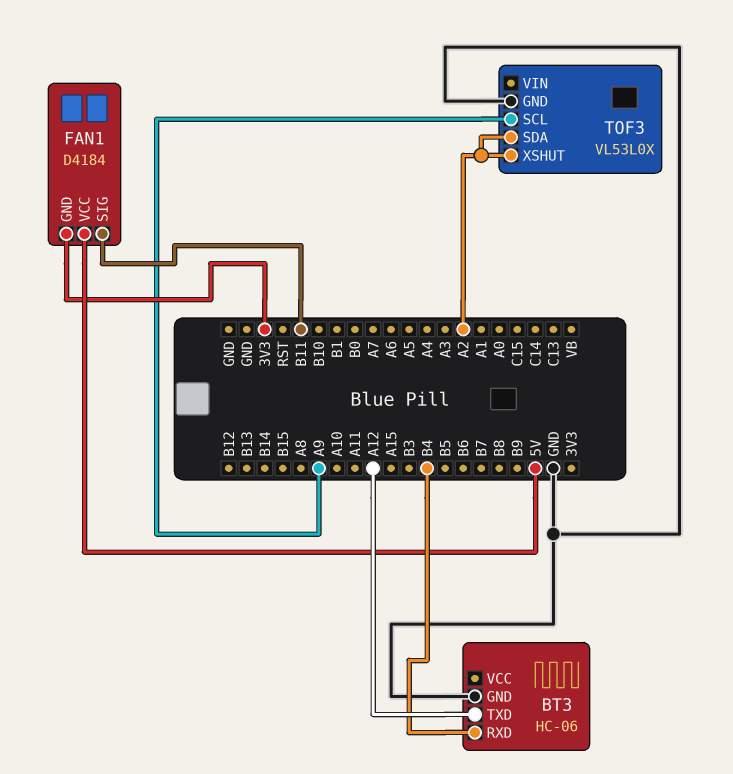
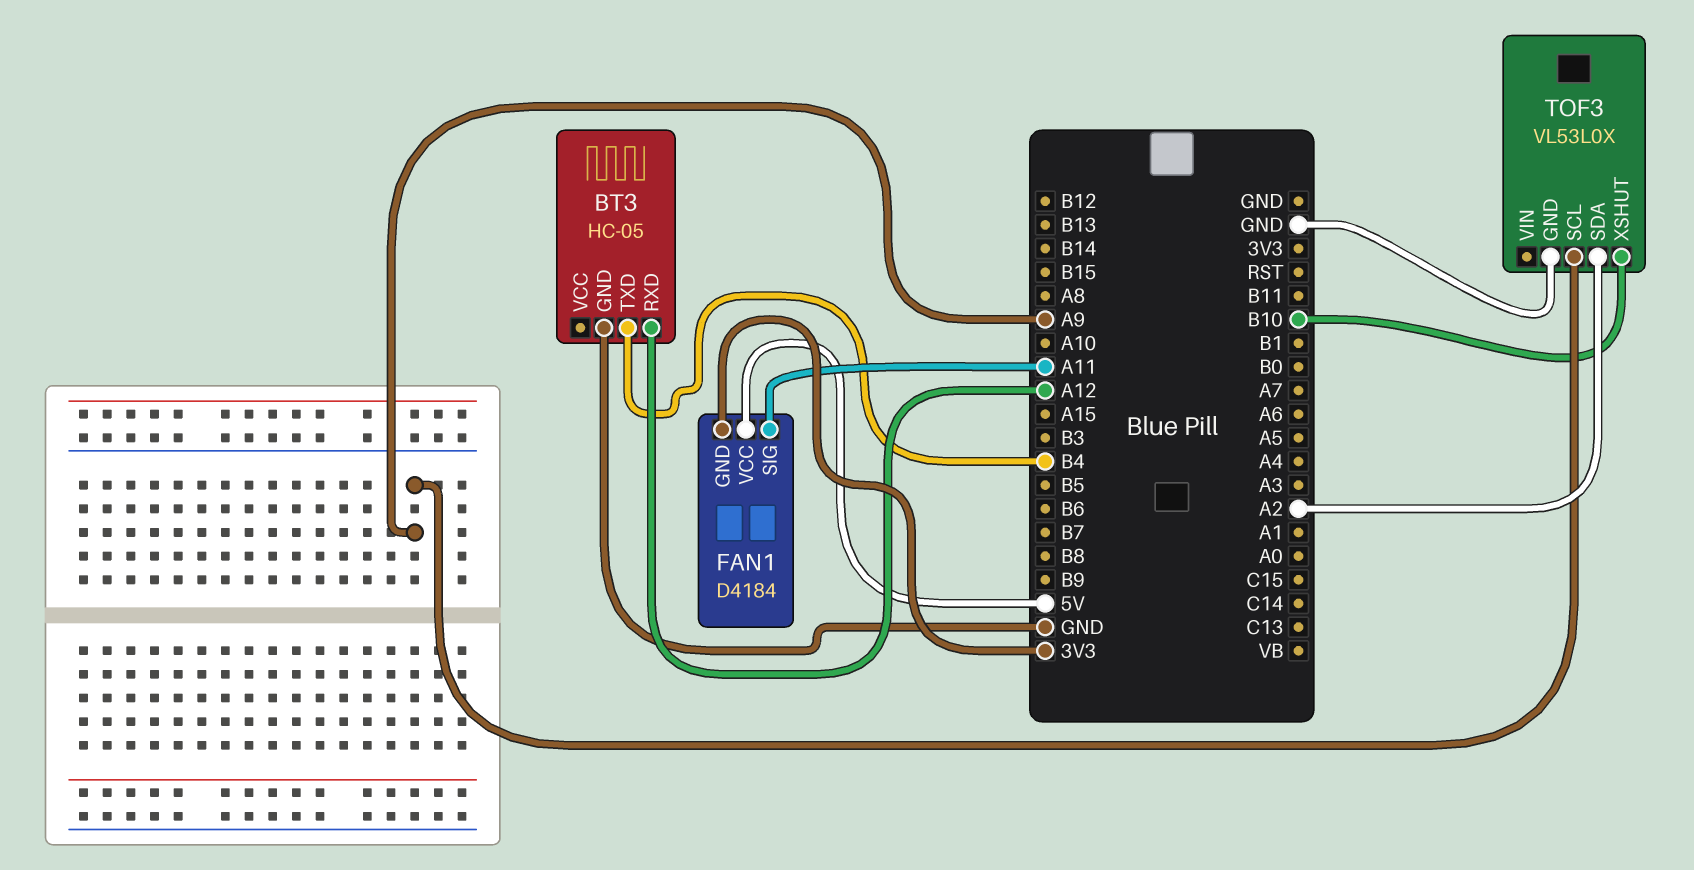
BT3: HC-06 -> HC-05
BT3 pin RXD: B4 -> A12
BT3 pin TXD: A12 -> B4
FAN1 pin SIG: B11 -> A11
TOF3 pin XSHUT: A2 -> B10

